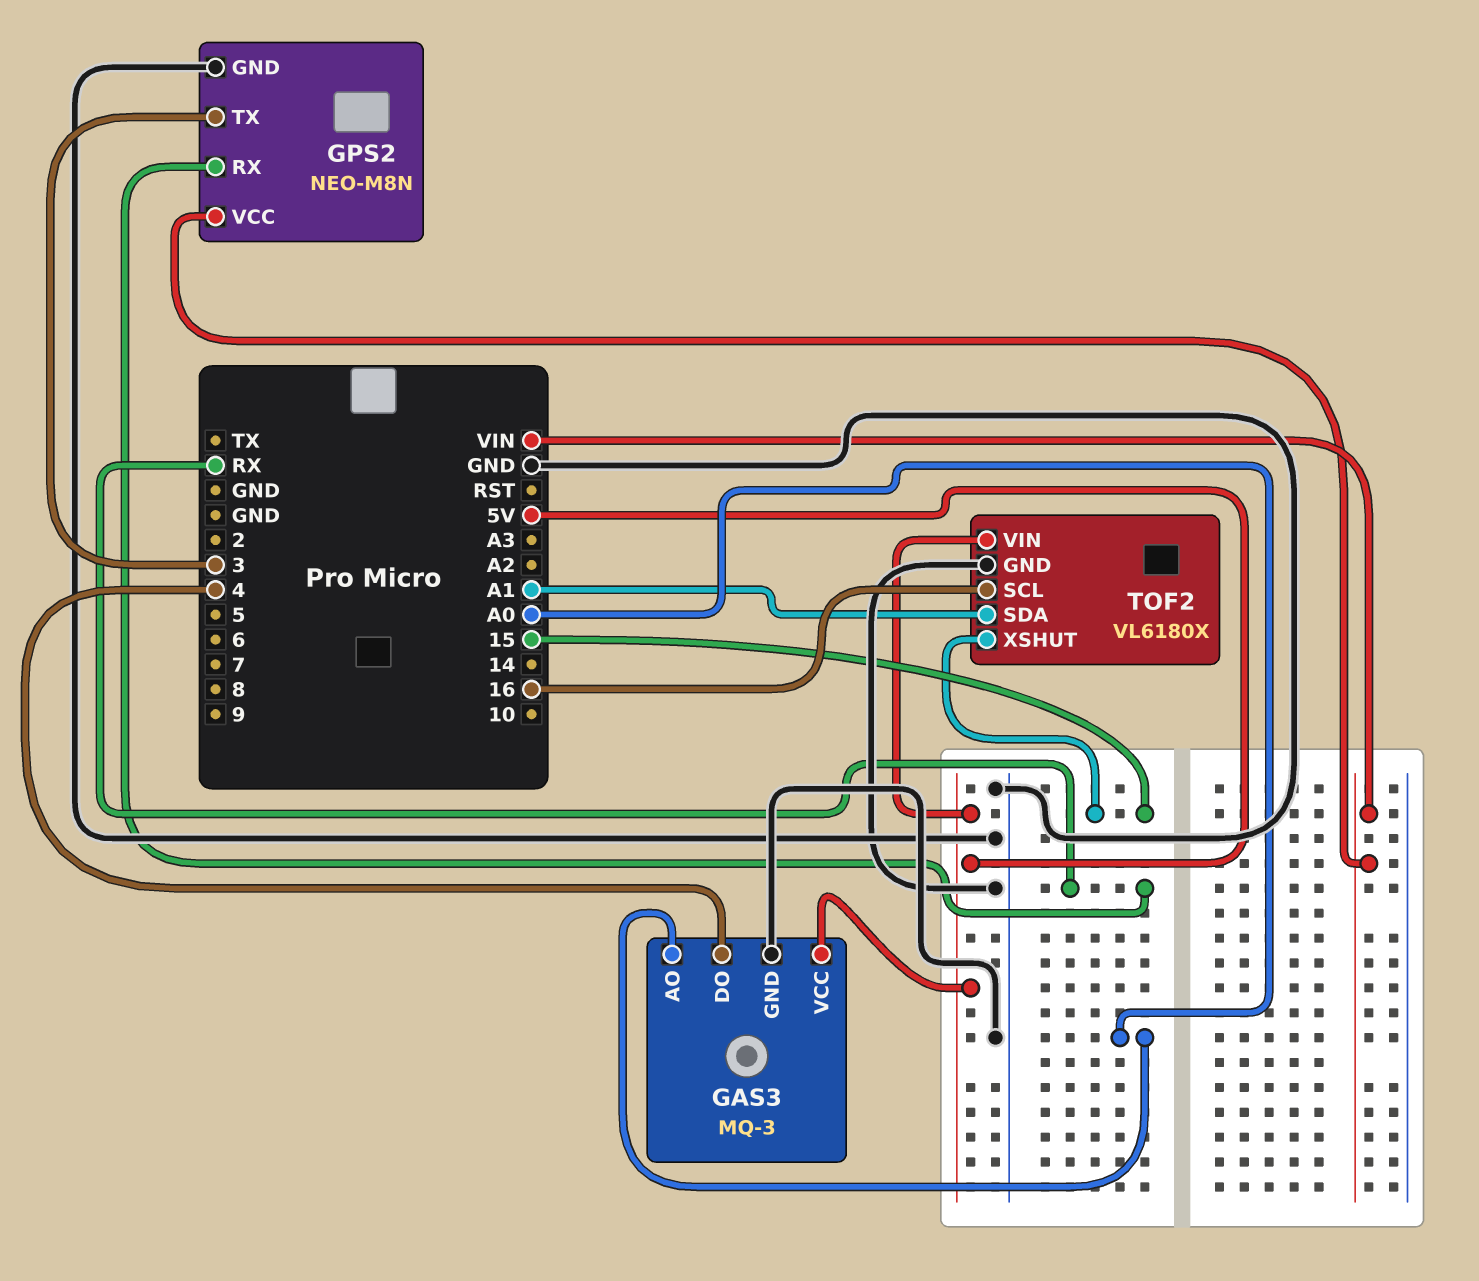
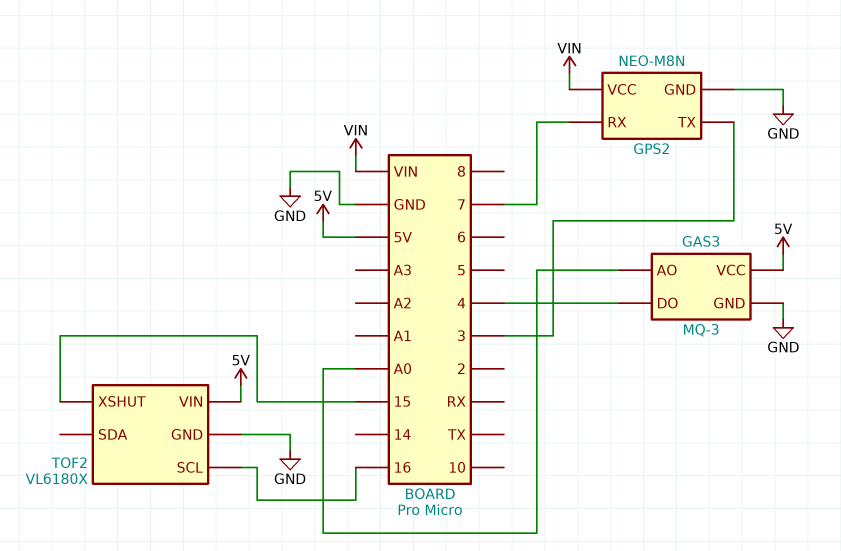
GPS2 pin RX: RX -> 7
TOF2 pin SDA: A1 -> none

